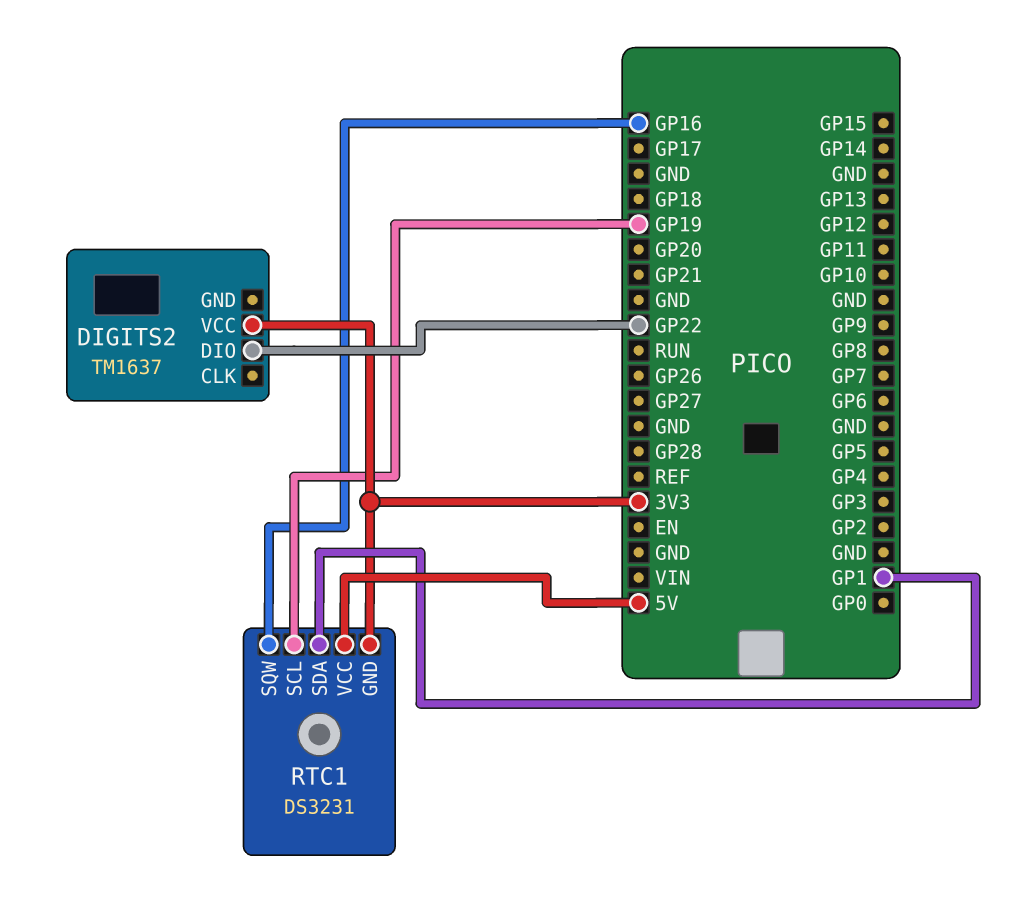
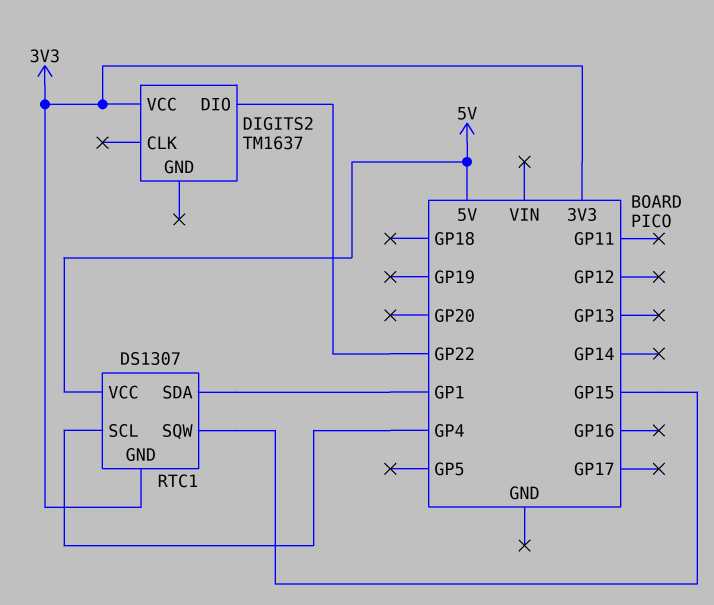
RTC1: DS3231 -> DS1307
RTC1 pin SCL: GP19 -> GP4
RTC1 pin SQW: GP16 -> GP15

